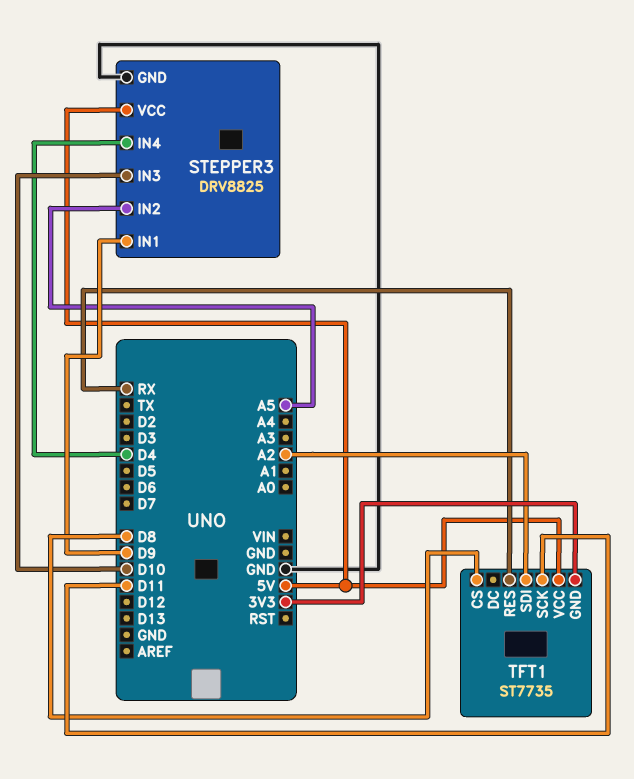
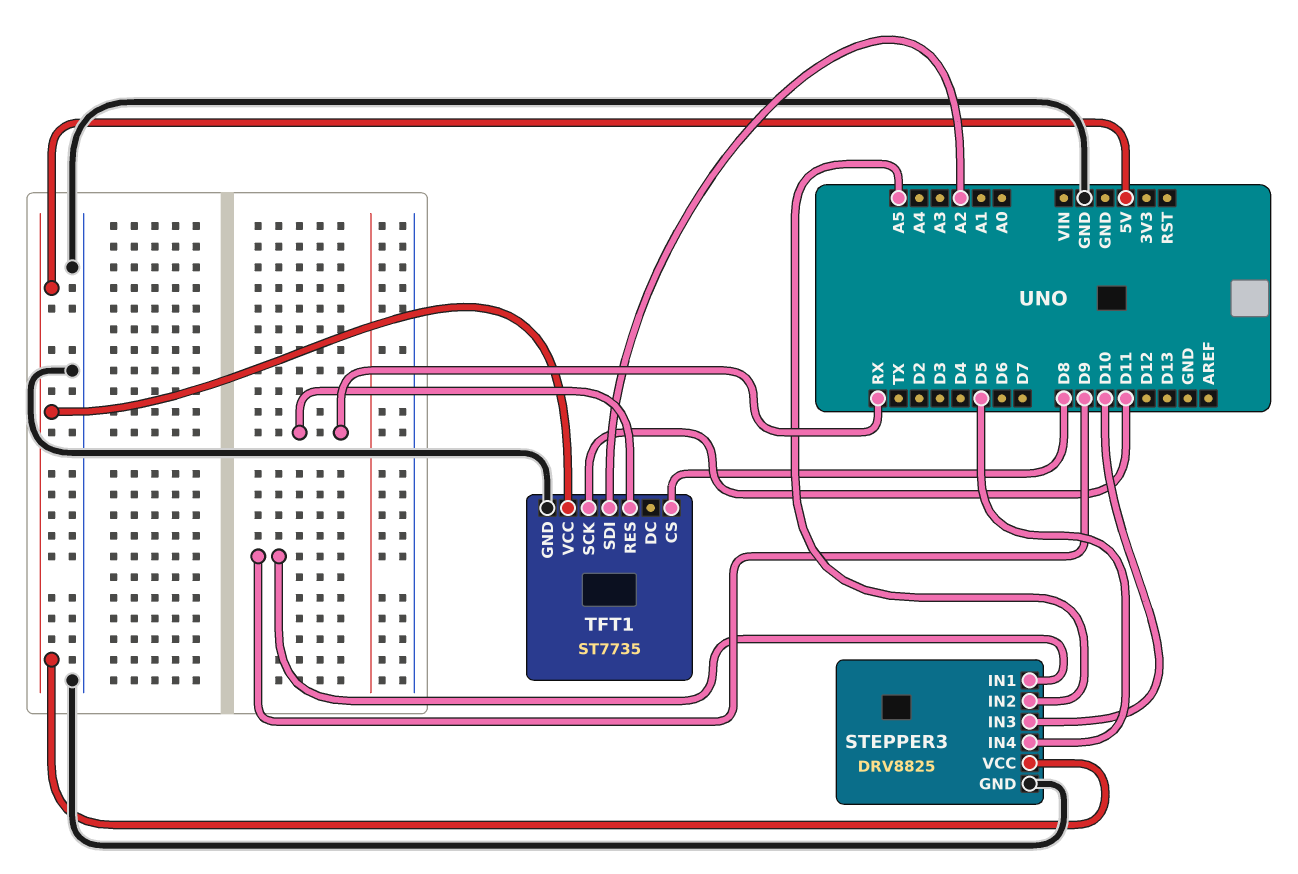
STEPPER3 pin IN4: D4 -> D5
TFT1 pin GND: 3V3 -> GND

